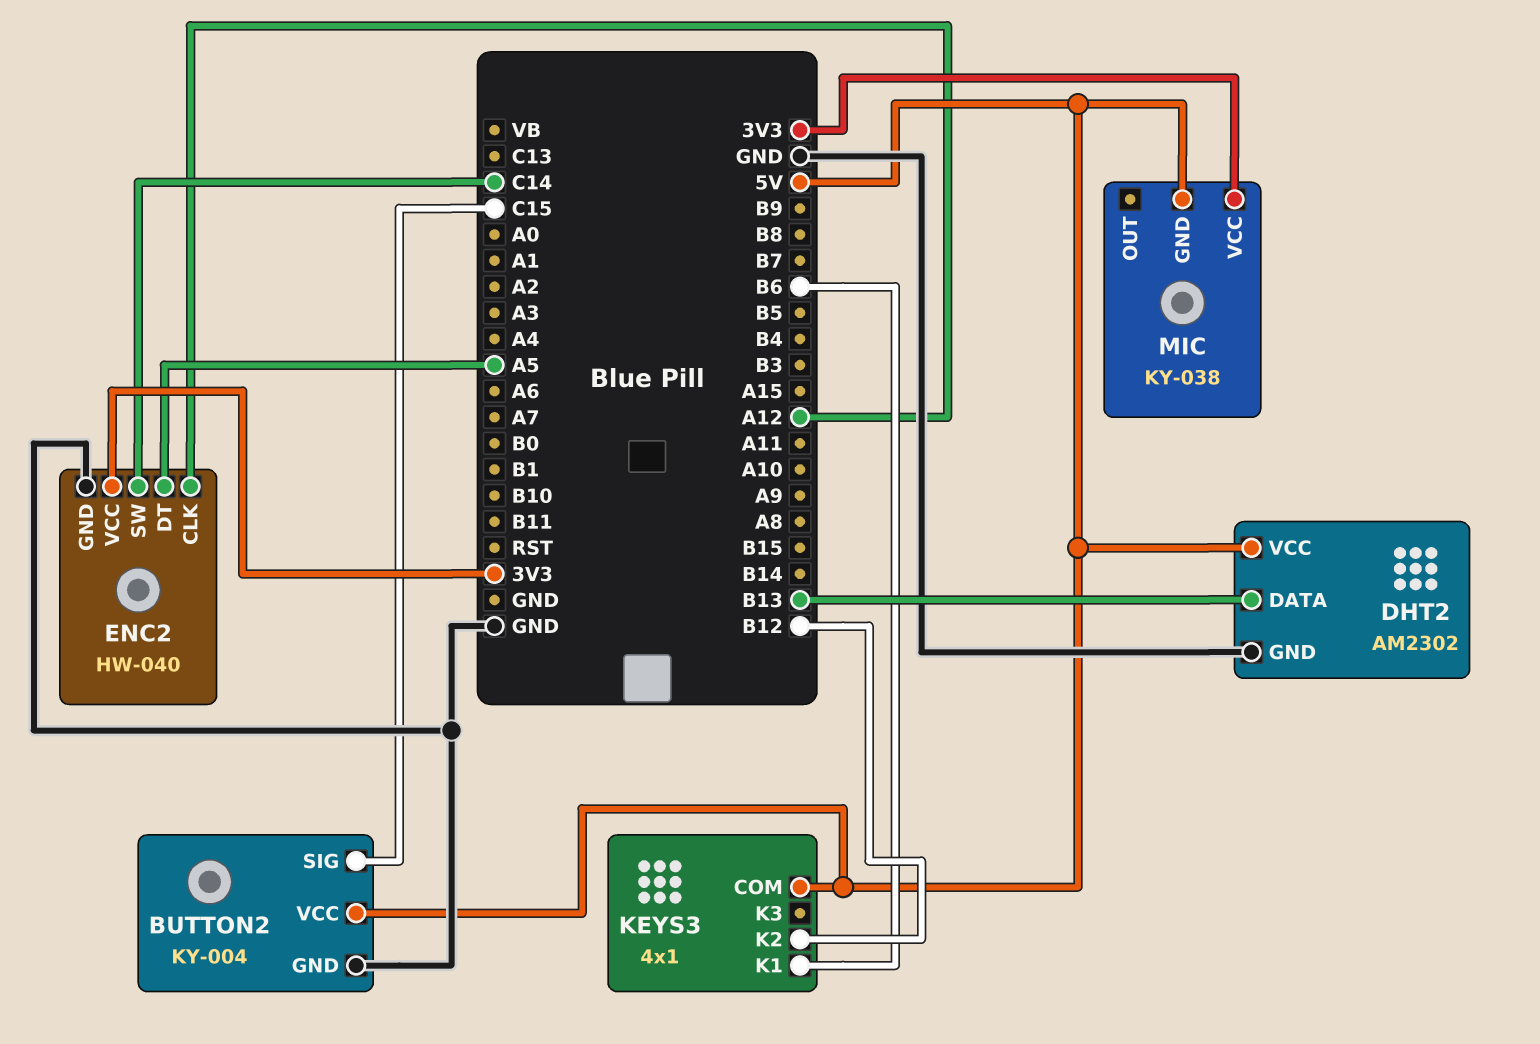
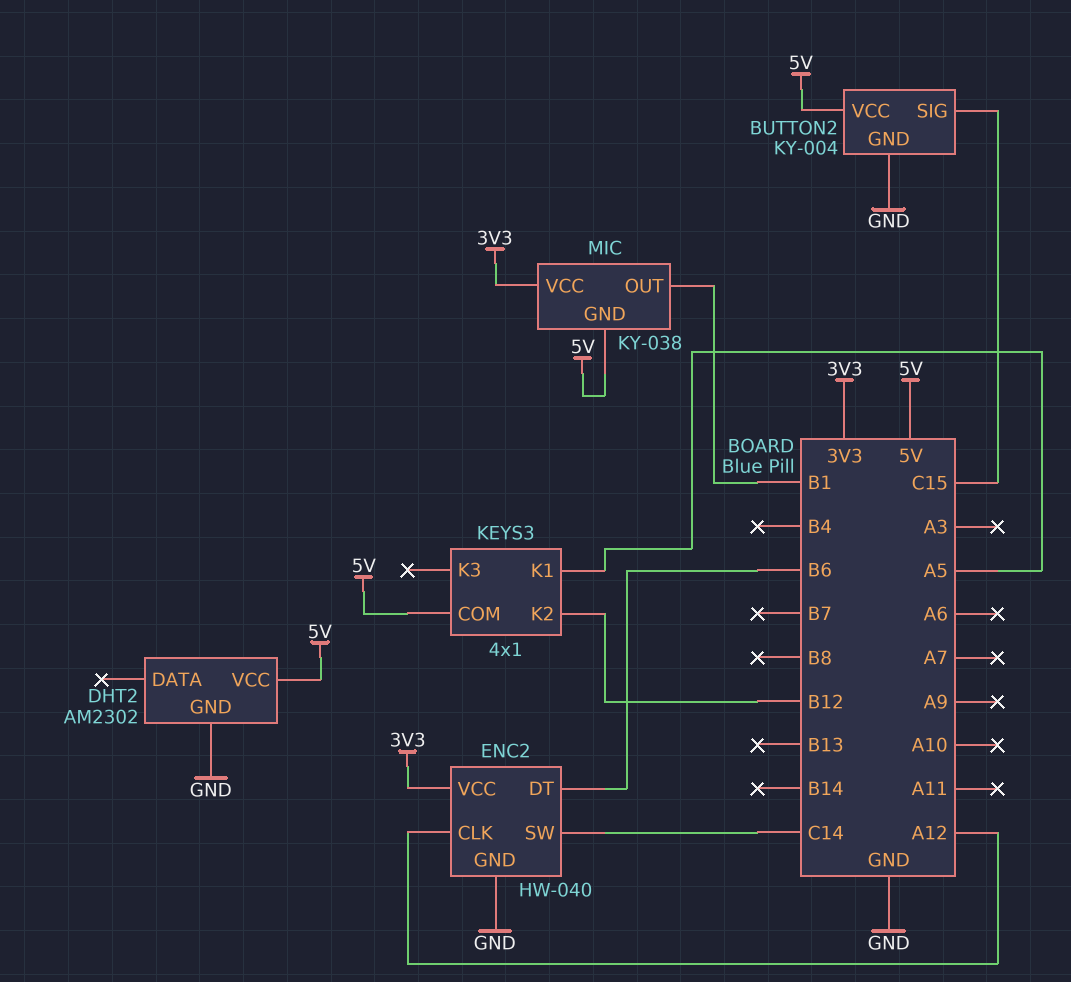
DHT2 pin DATA: B13 -> none
ENC2 pin DT: A5 -> B6
KEYS3 pin K1: B6 -> A5
MIC pin OUT: none -> B1

